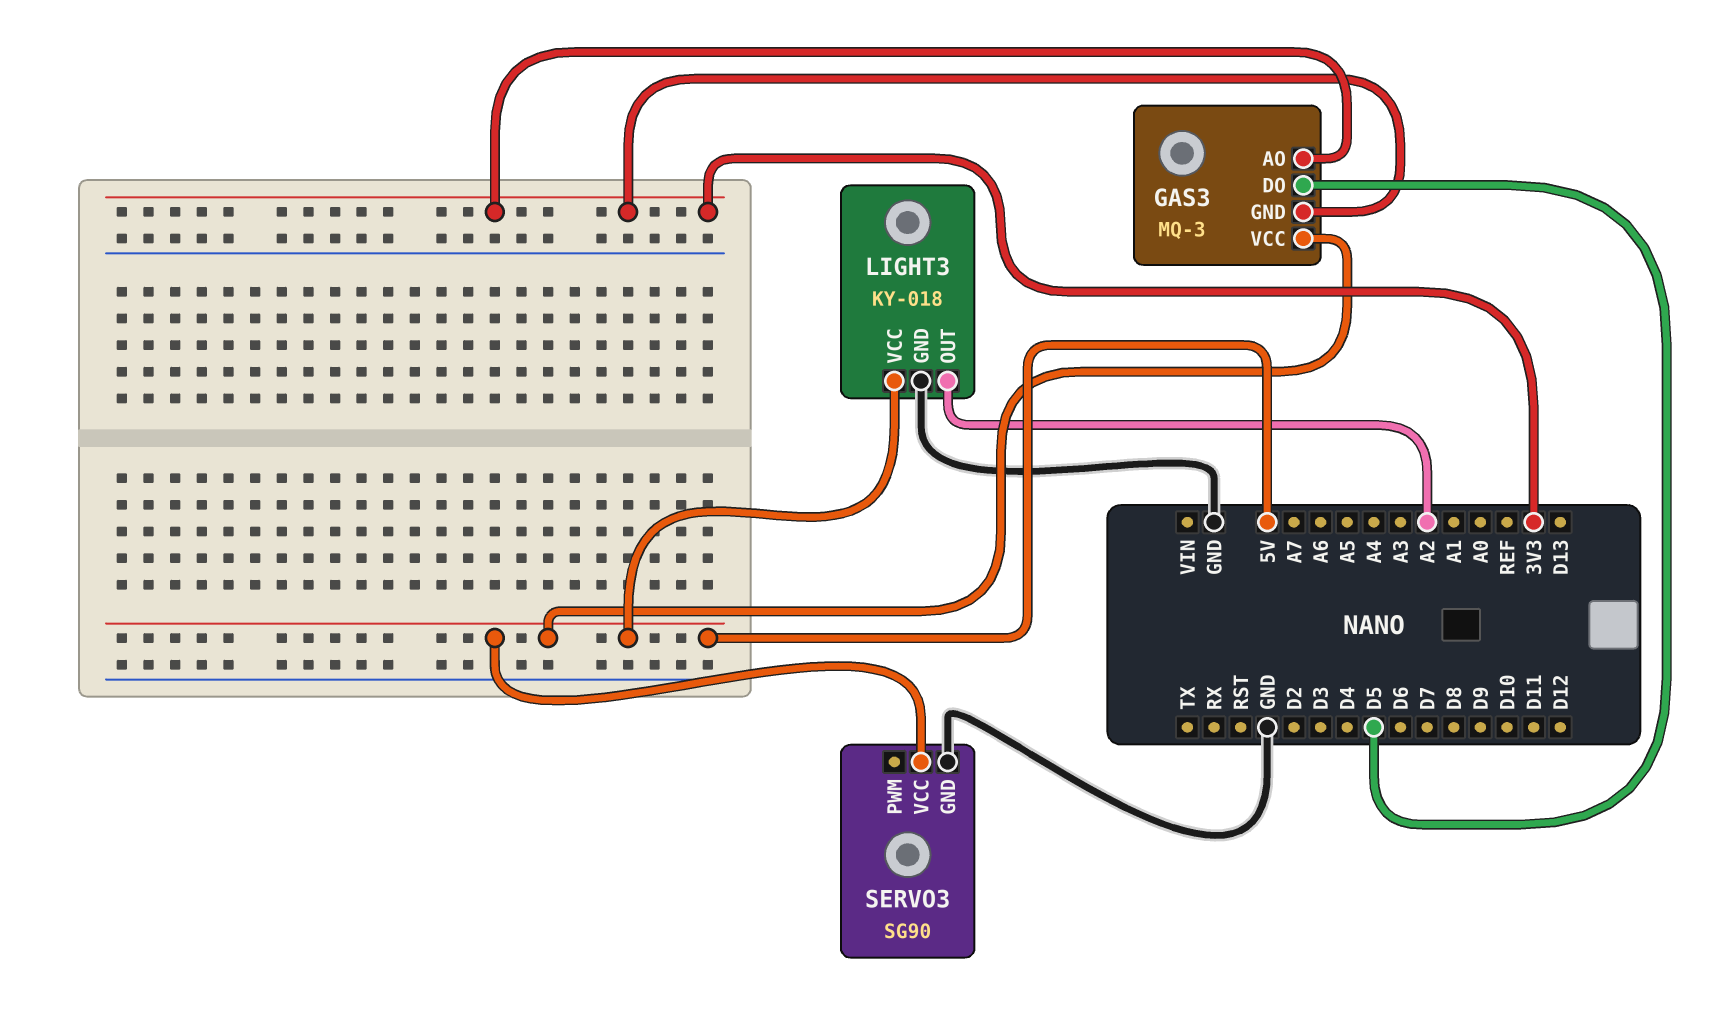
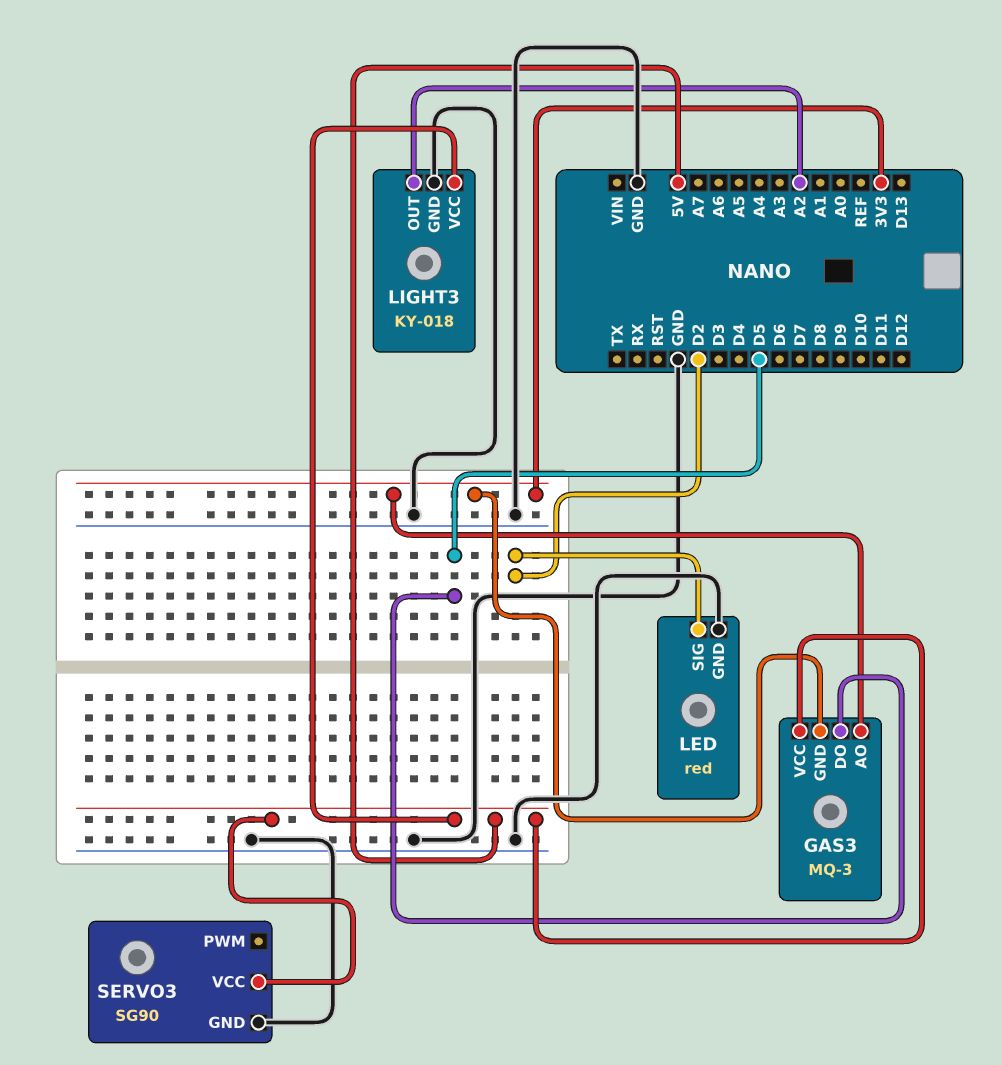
LED: none -> red
LED pin GND: none -> GND
LED pin SIG: none -> D2

